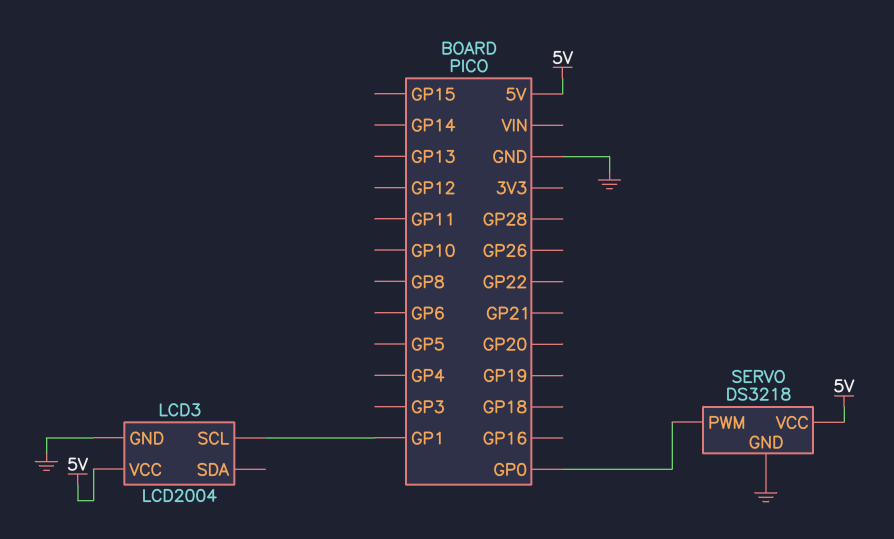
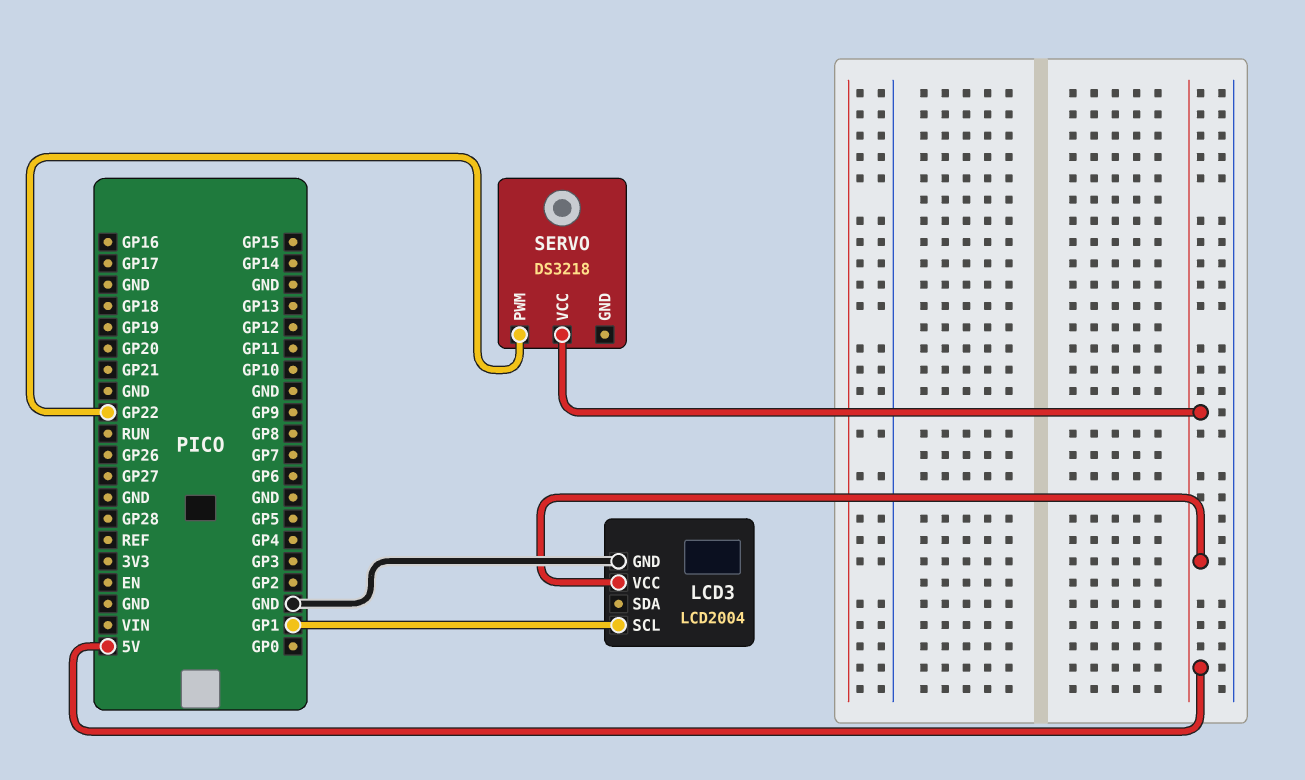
SERVO pin GND: GND -> none
SERVO pin PWM: GP0 -> GP22

